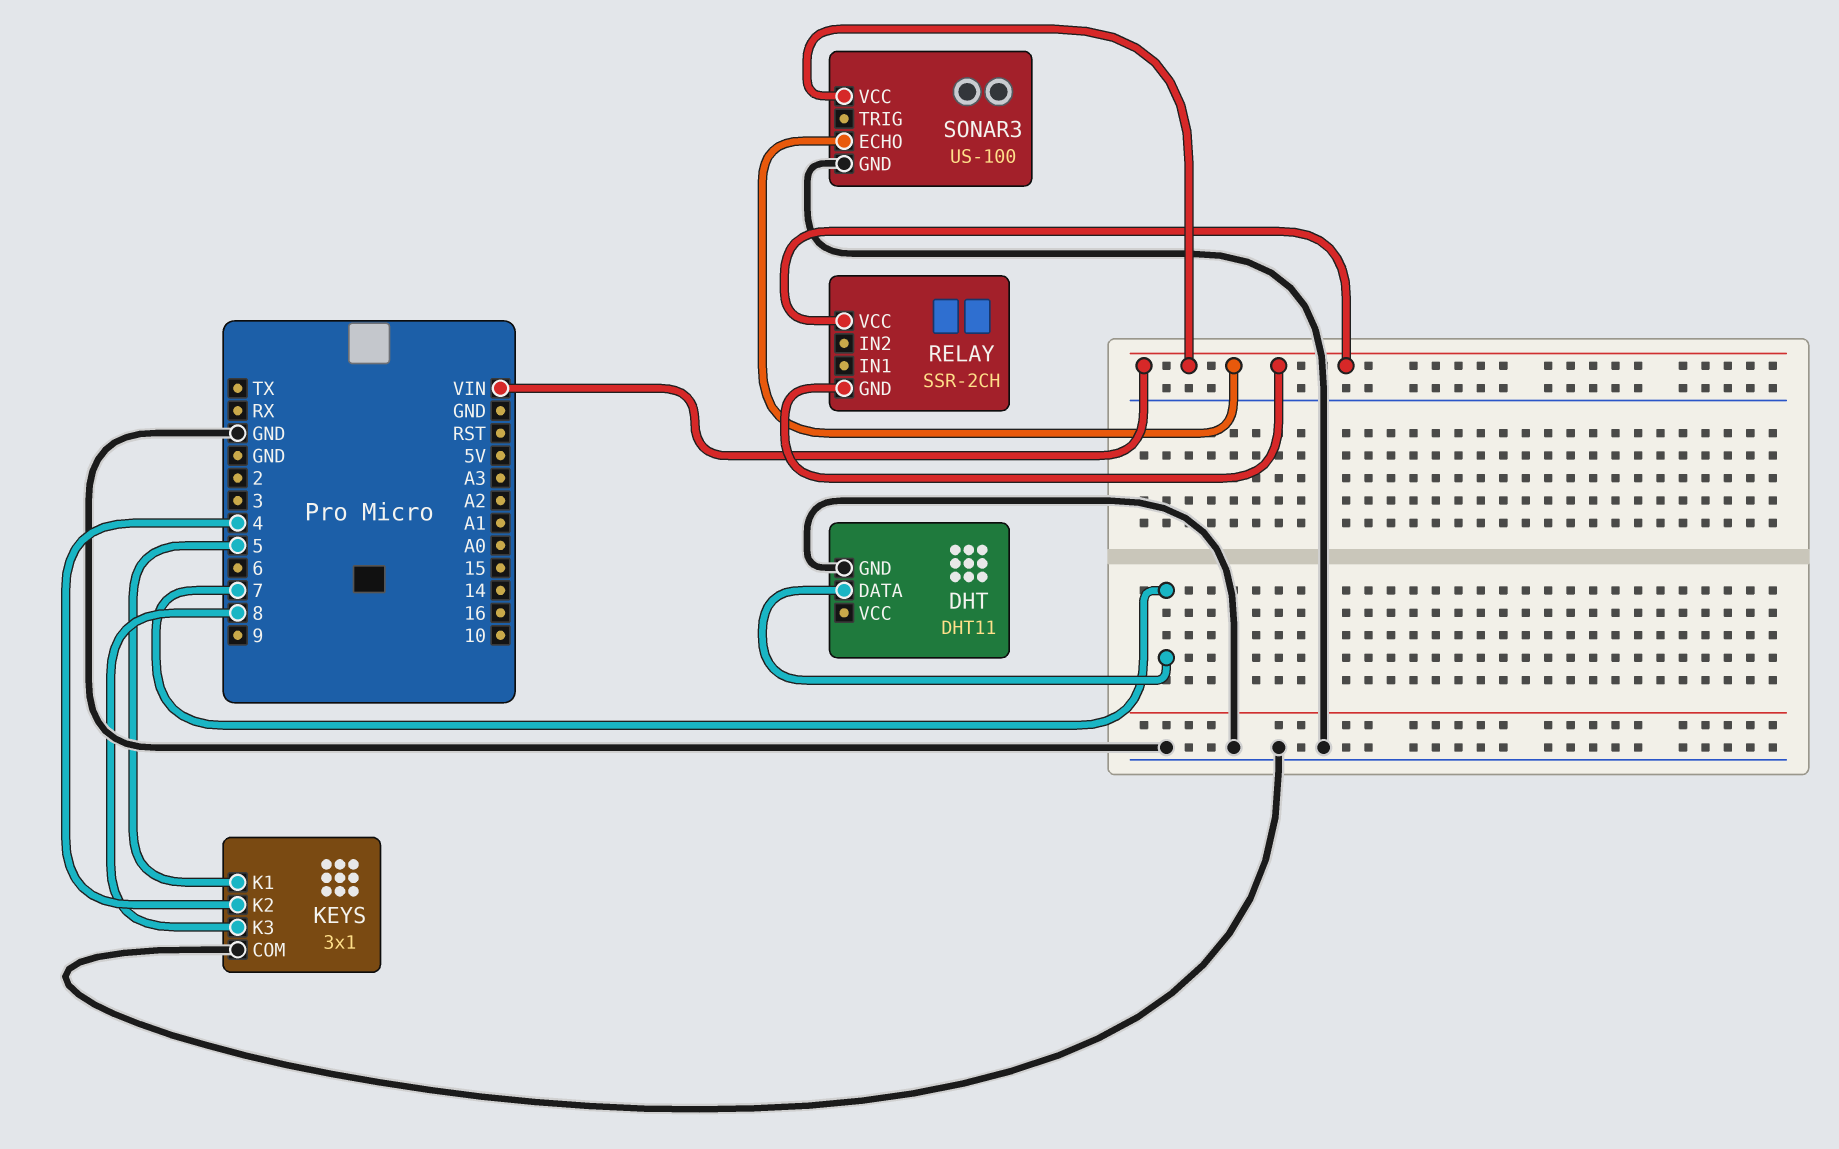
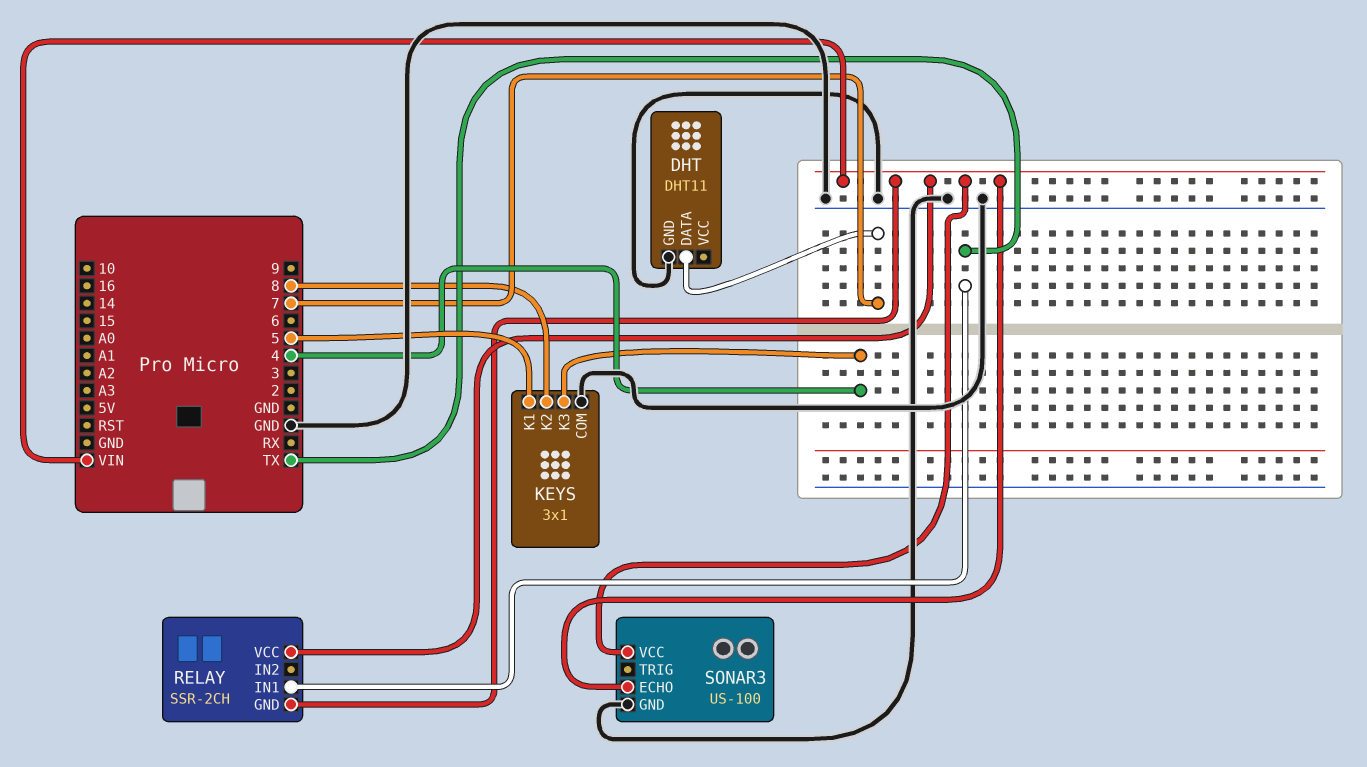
KEYS pin K2: 4 -> 8
KEYS pin K3: 8 -> 4
RELAY pin IN1: none -> TX

